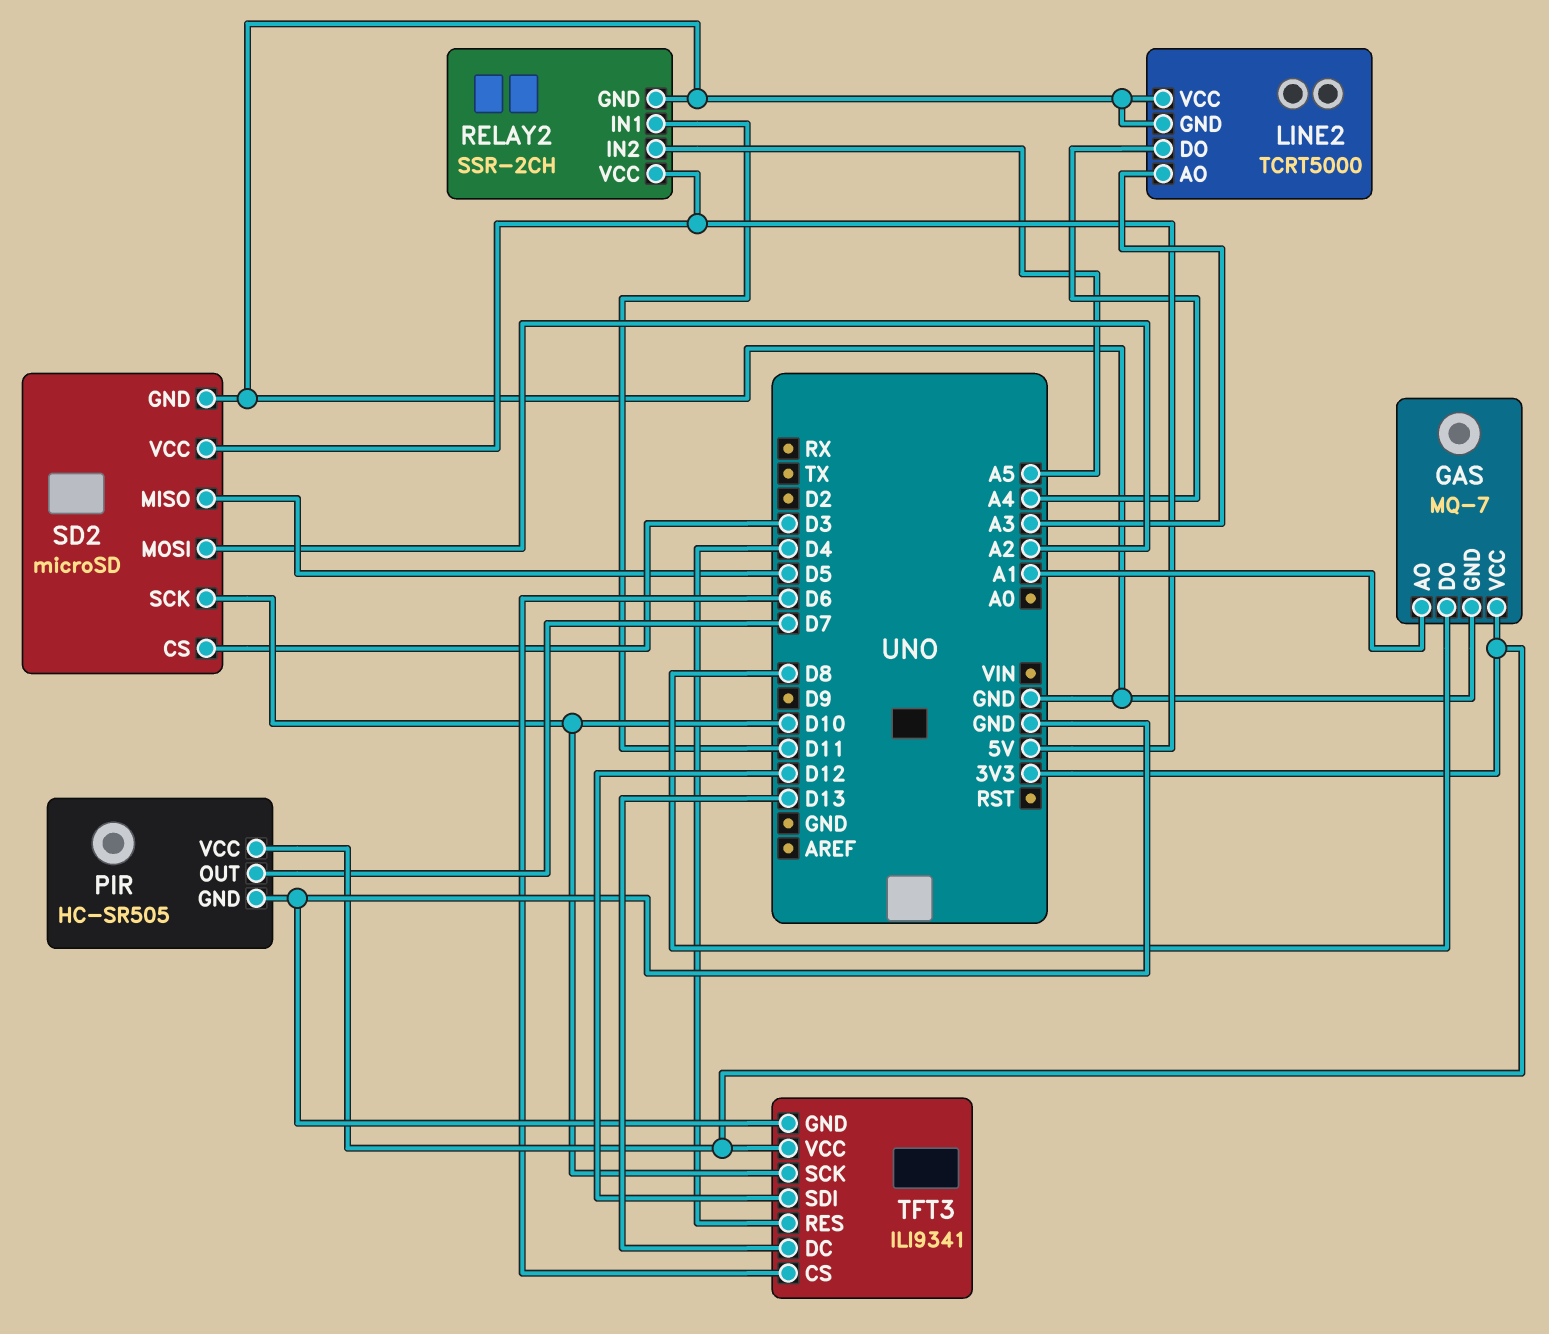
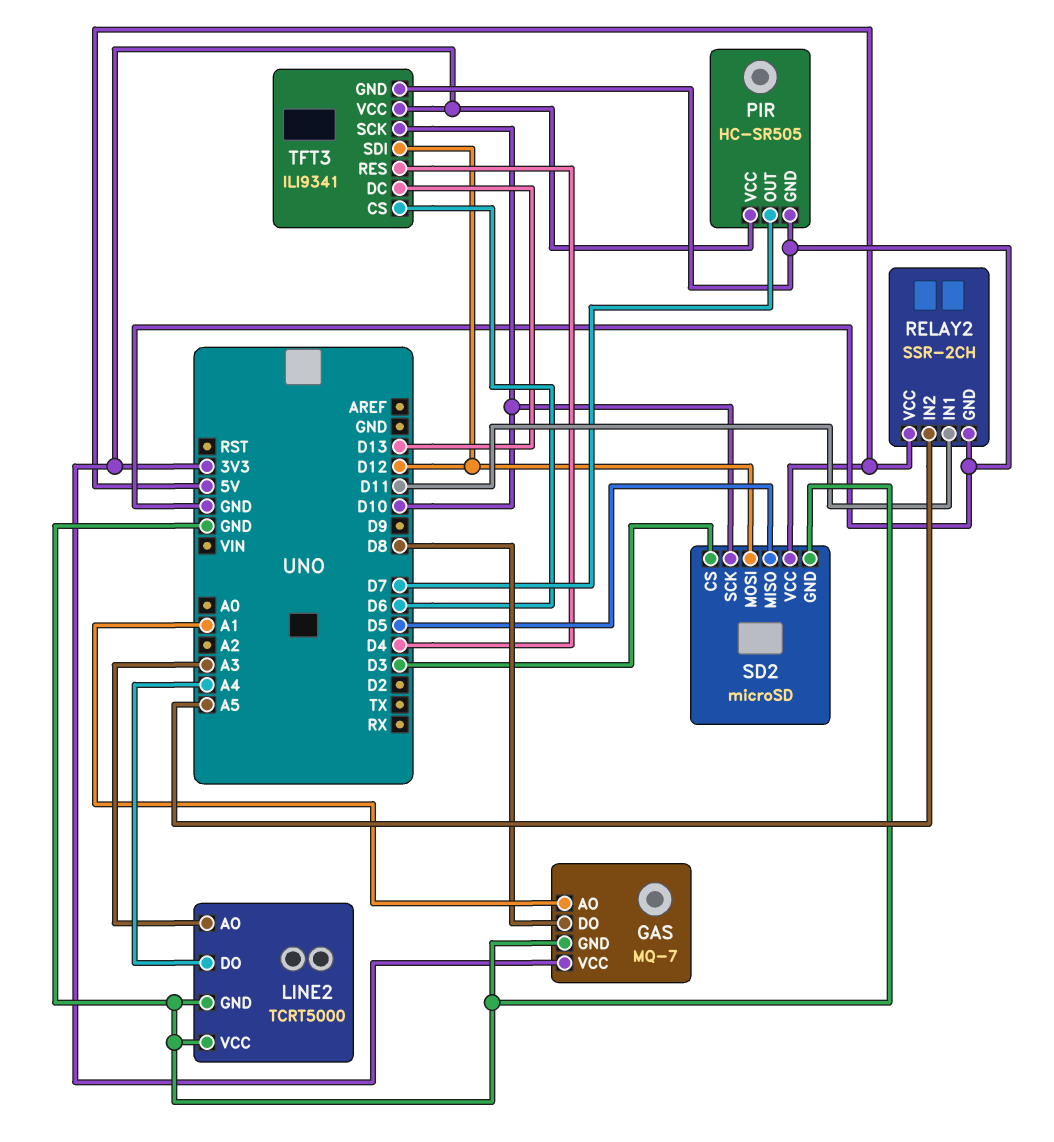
SD2 pin MOSI: A2 -> D12

